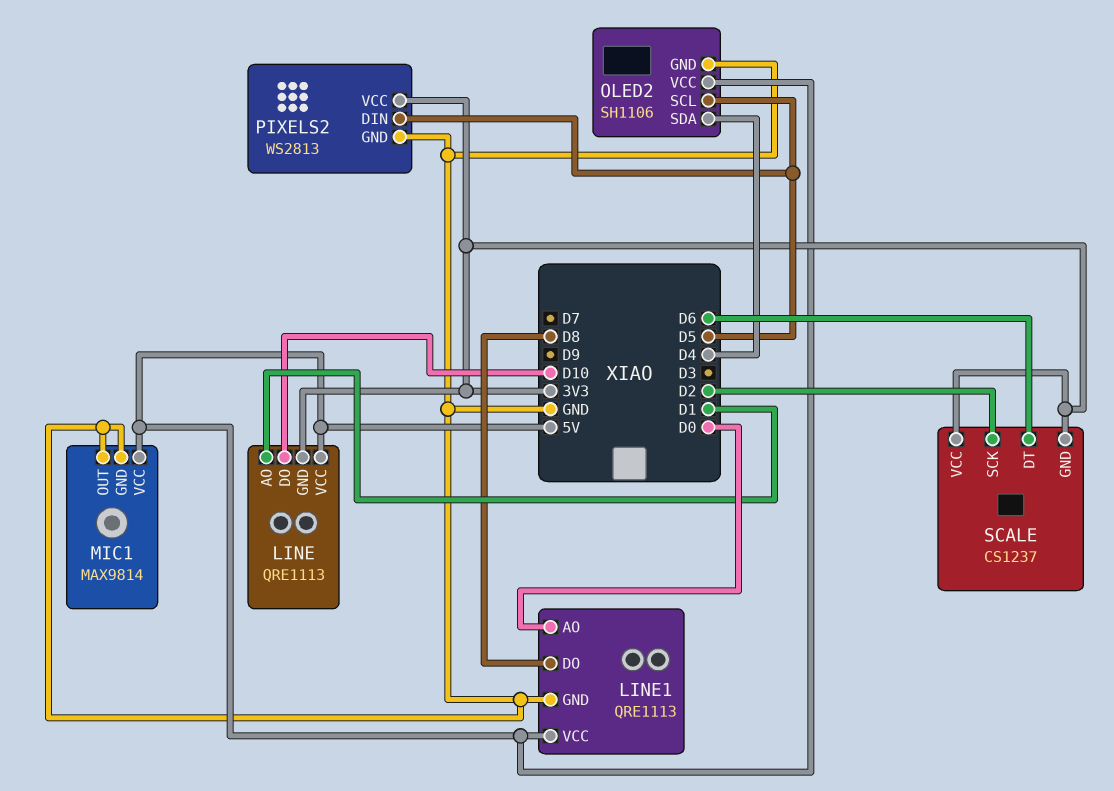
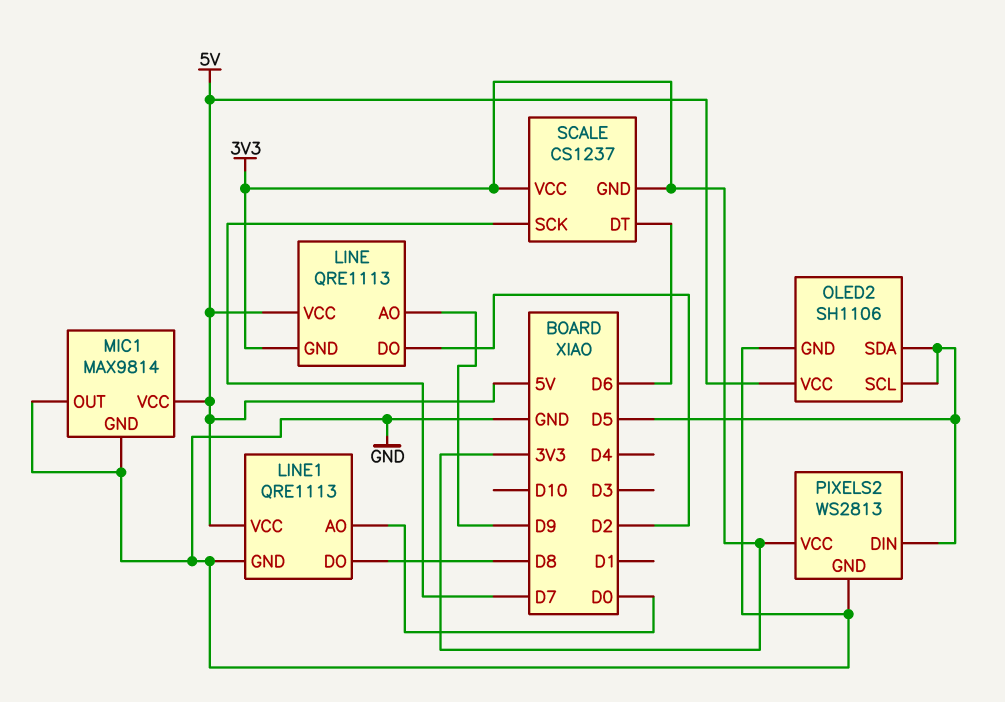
LINE pin AO: D1 -> D9
LINE pin DO: D10 -> D2
OLED2 pin SDA: D4 -> D5
SCALE pin SCK: D2 -> D7

